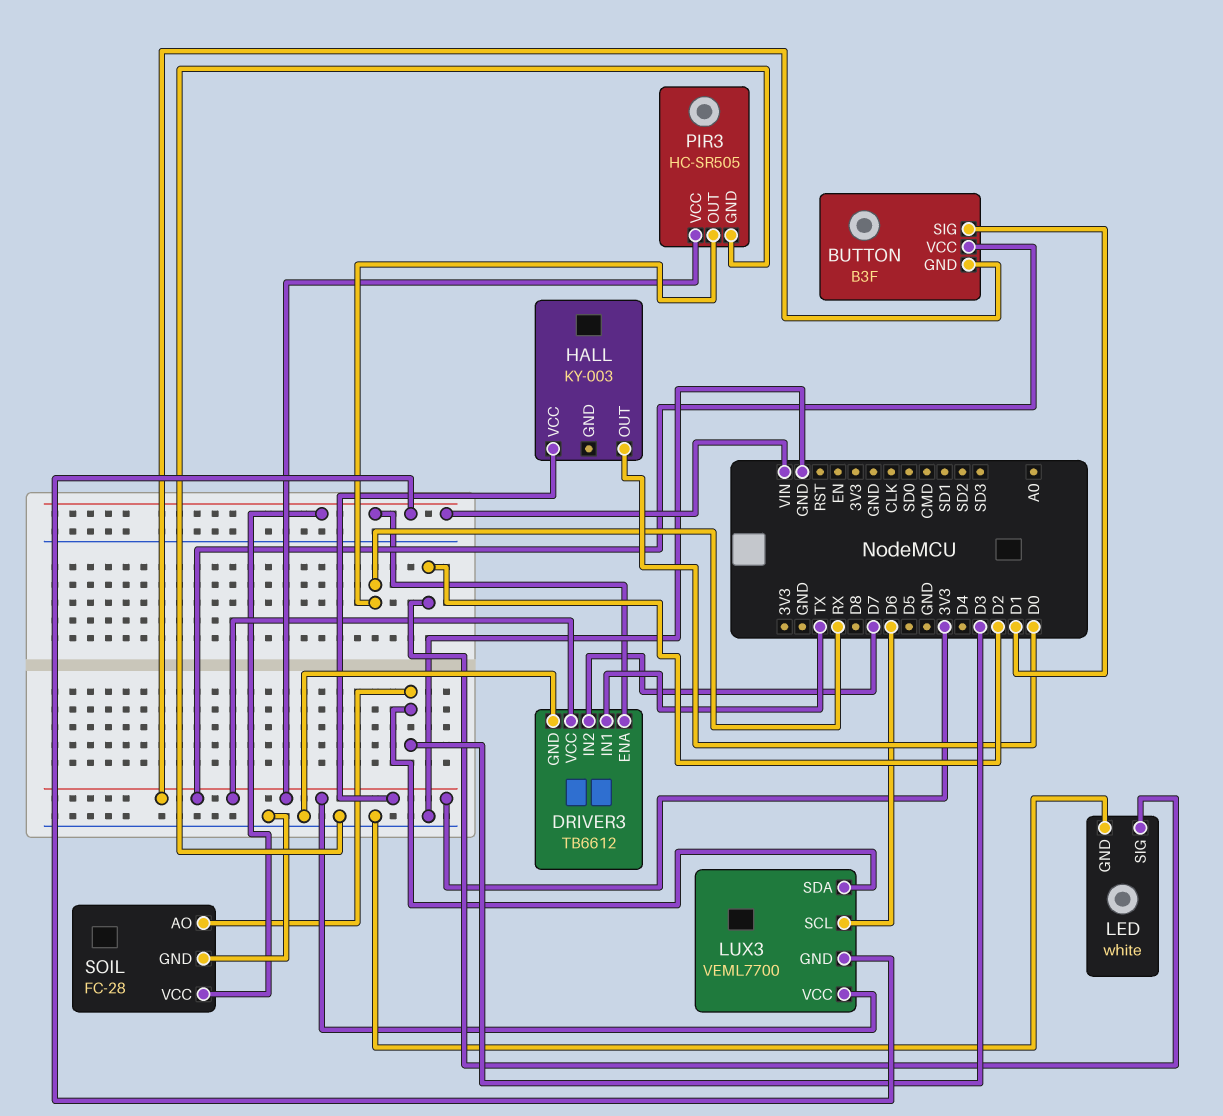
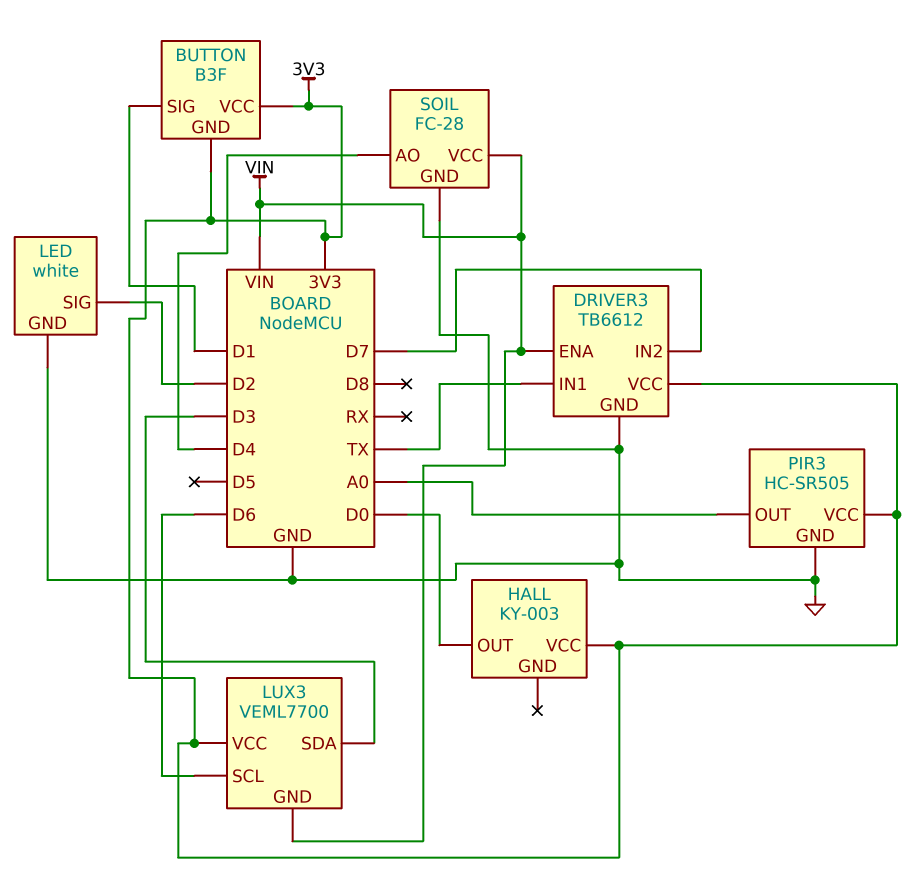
PIR3 pin OUT: RX -> A0
SOIL pin AO: D3 -> D4

